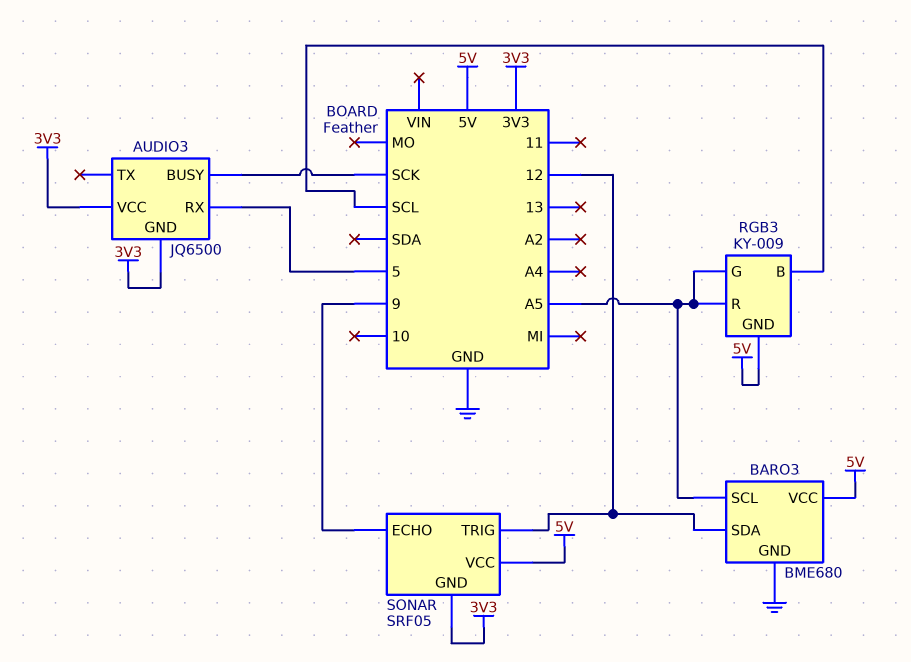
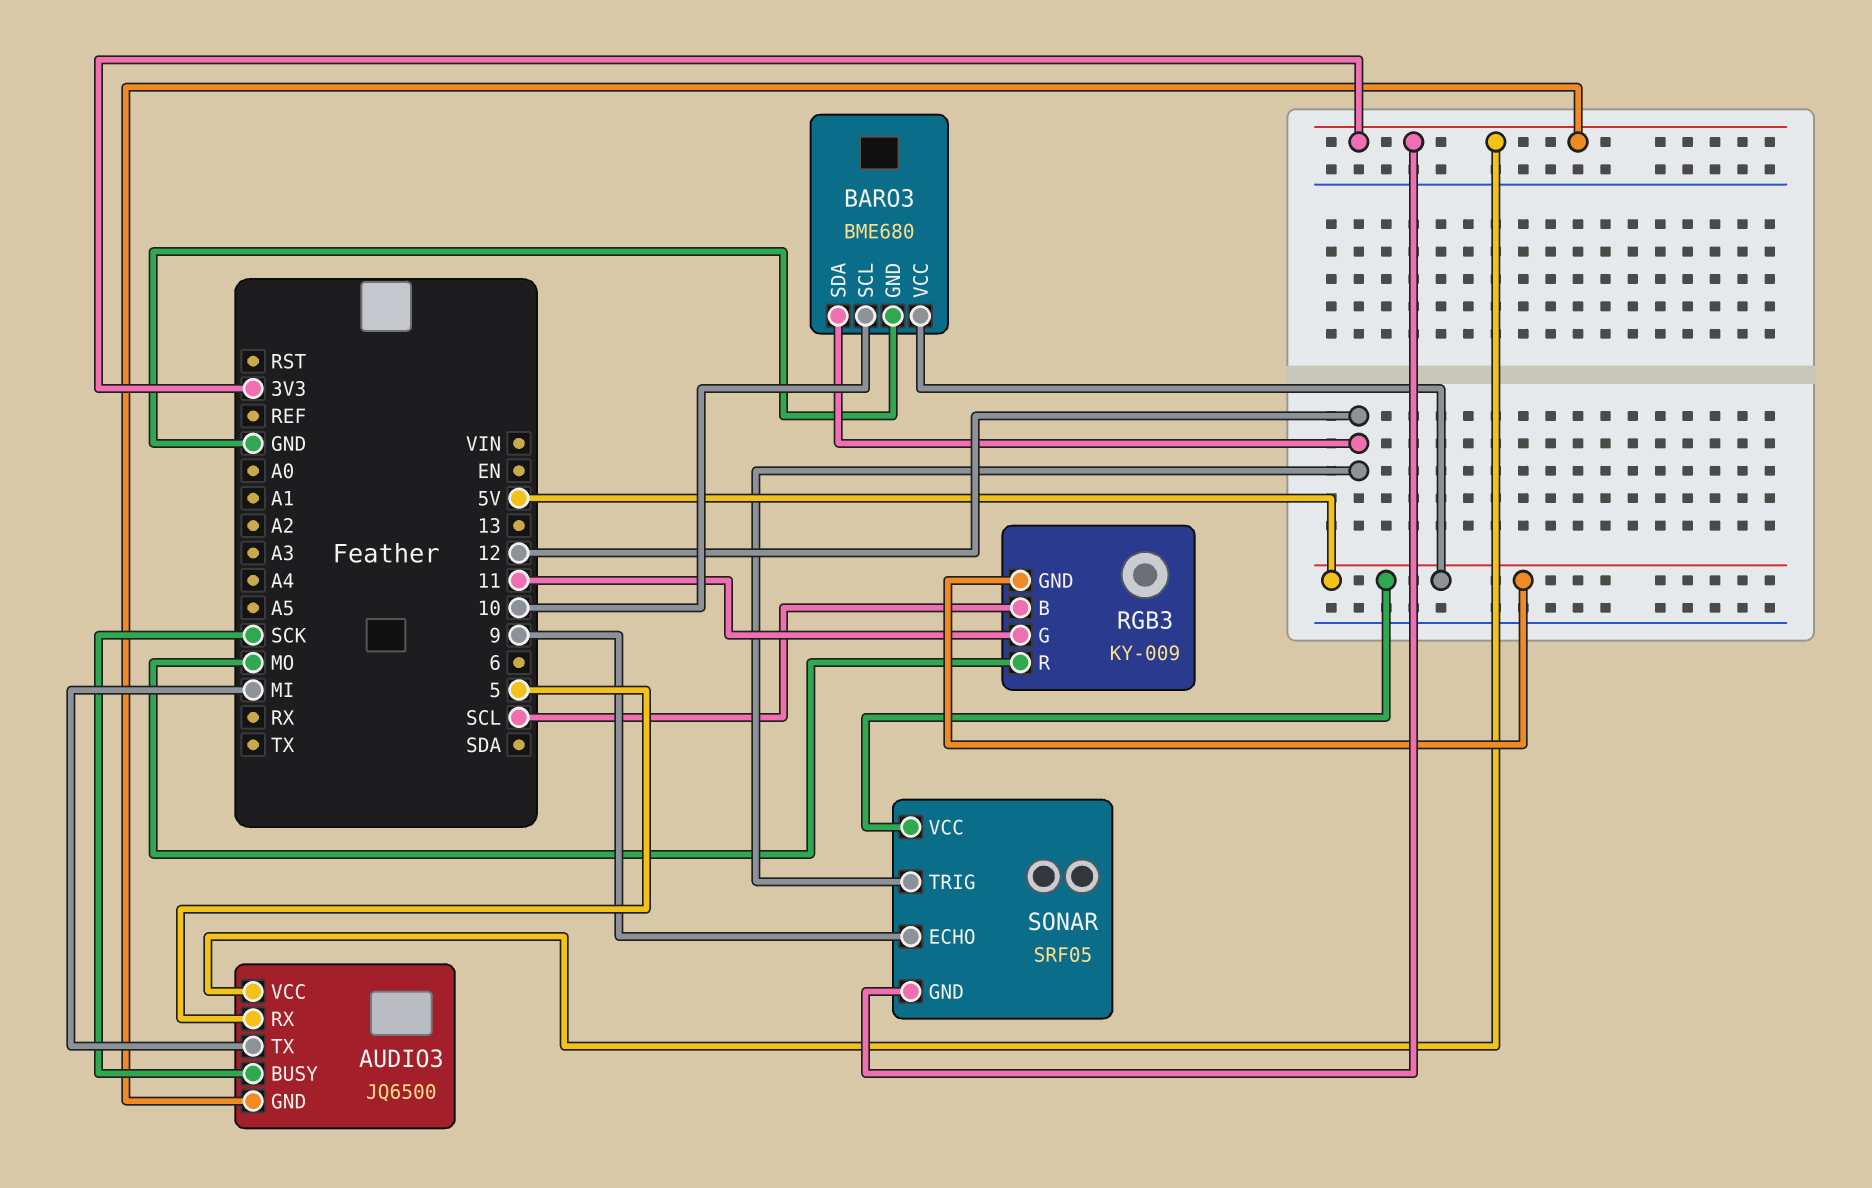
AUDIO3 pin TX: none -> MI
BARO3 pin SCL: A5 -> 10
RGB3 pin G: A5 -> 11
RGB3 pin R: A5 -> MO

